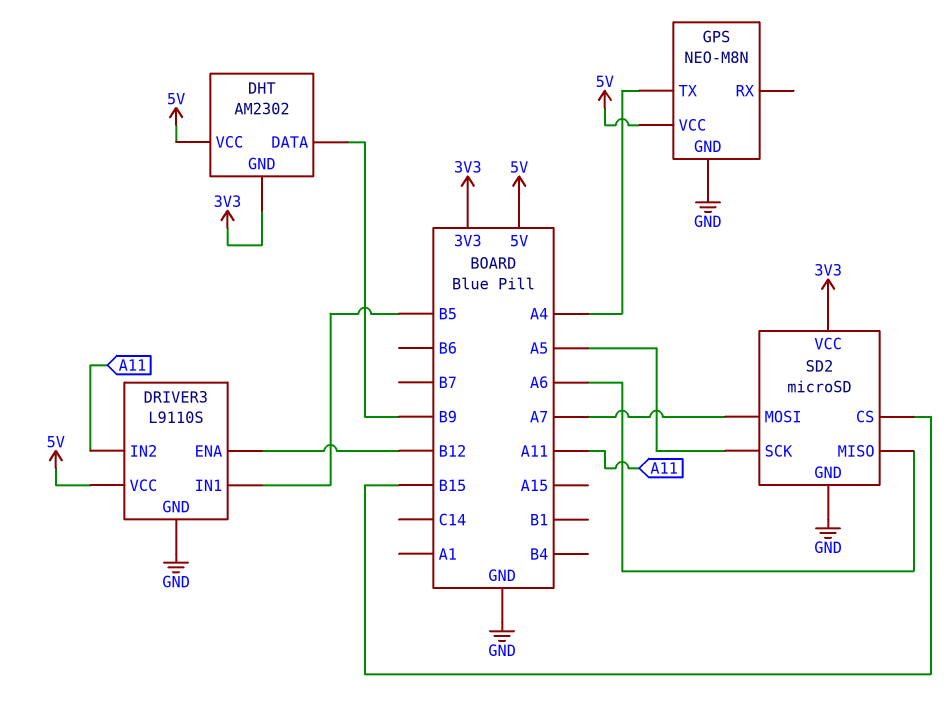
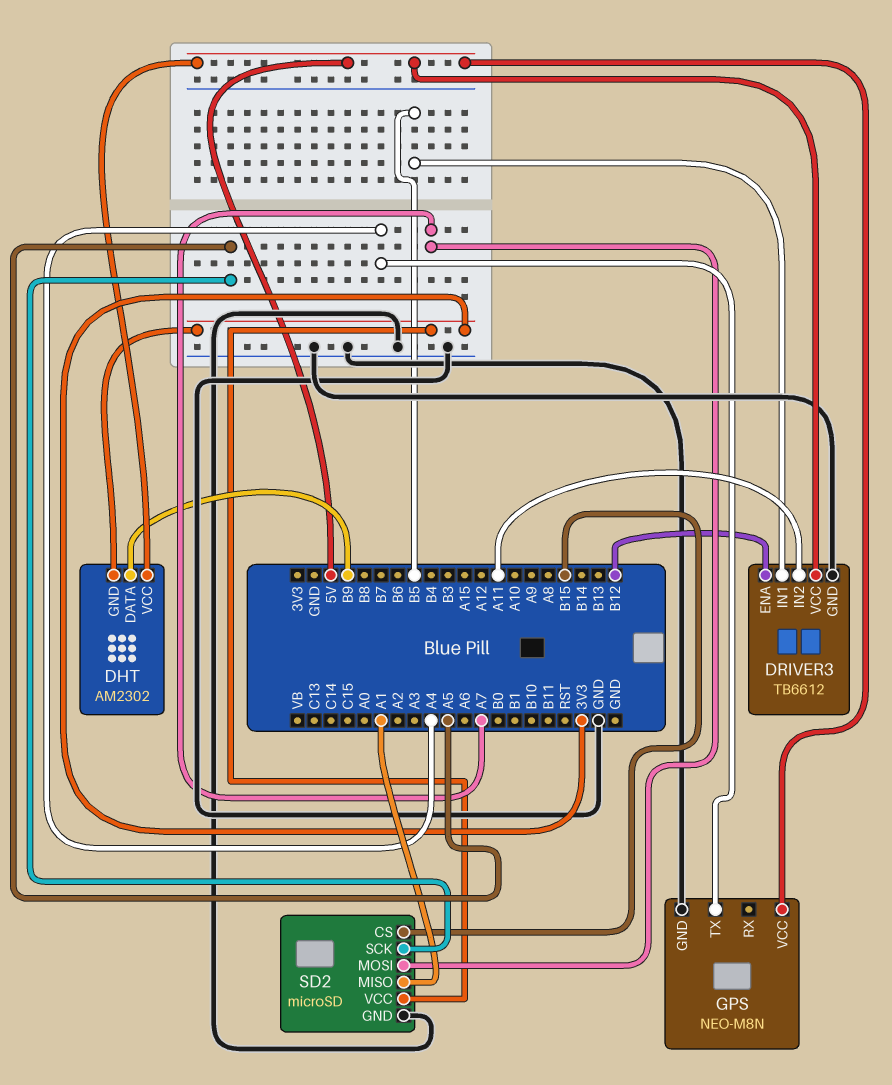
DRIVER3: L9110S -> TB6612
SD2 pin MISO: A6 -> A1

